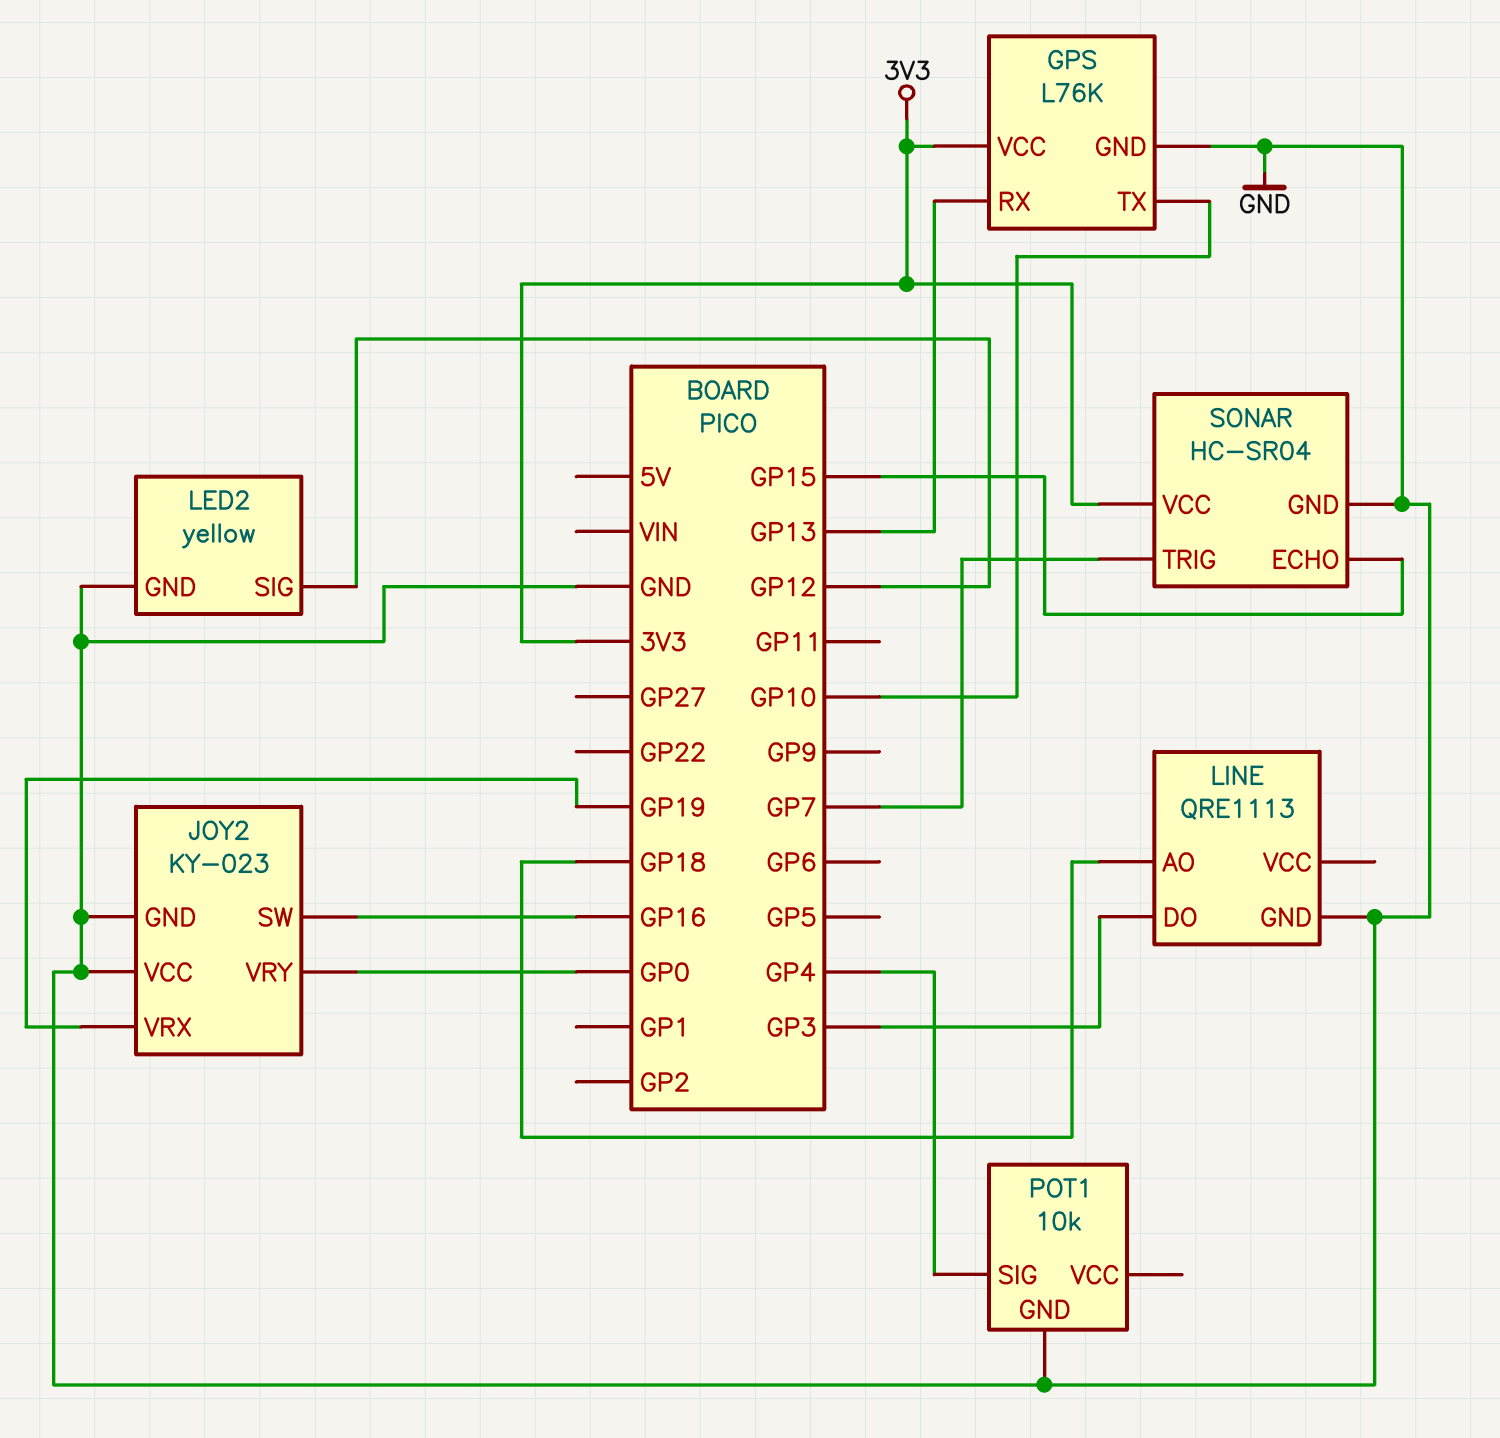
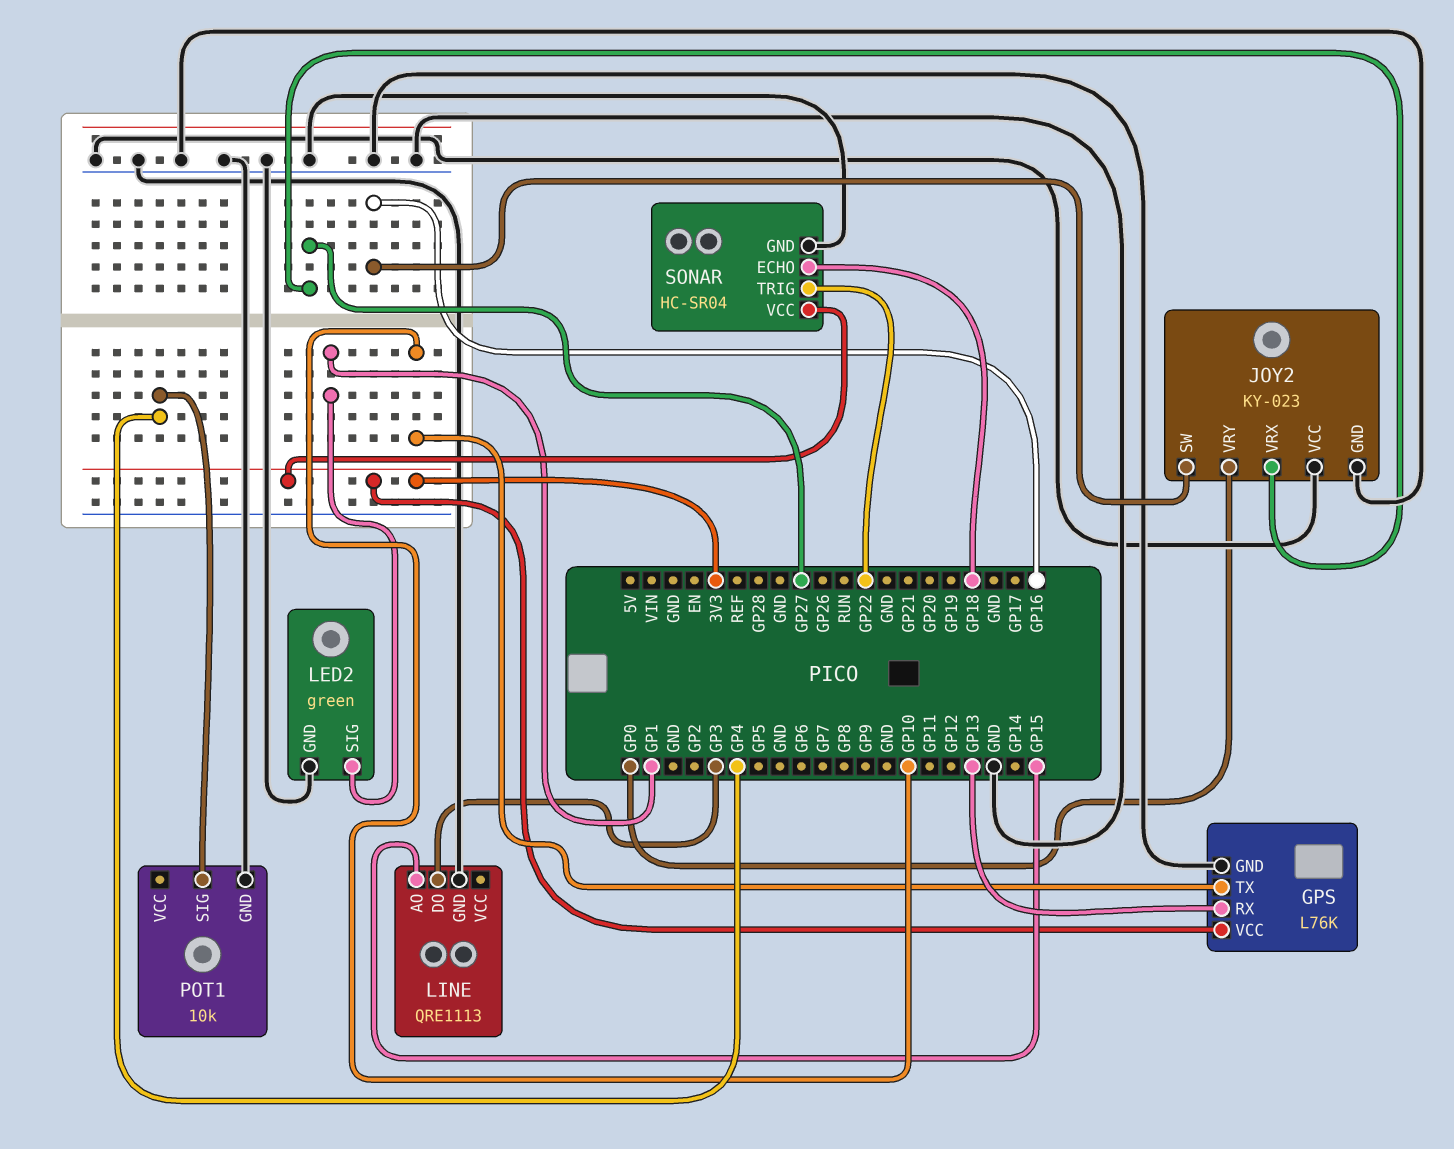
JOY2 pin VRX: GP19 -> GP27
LED2: yellow -> green
LED2 pin SIG: GP12 -> GP1
LINE pin AO: GP18 -> GP15
SONAR pin ECHO: GP15 -> GP18
SONAR pin TRIG: GP7 -> GP22

